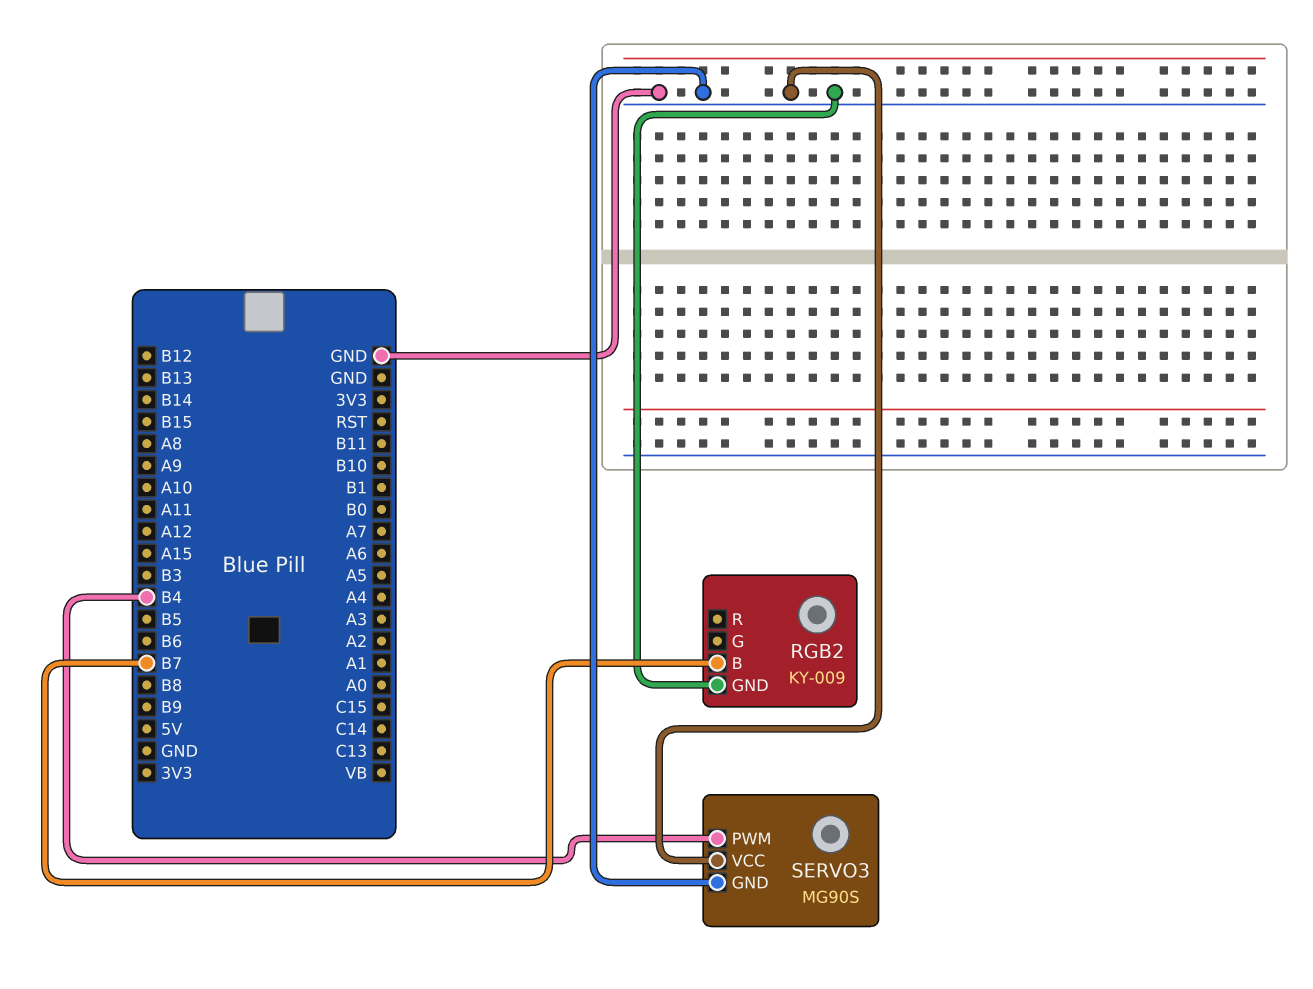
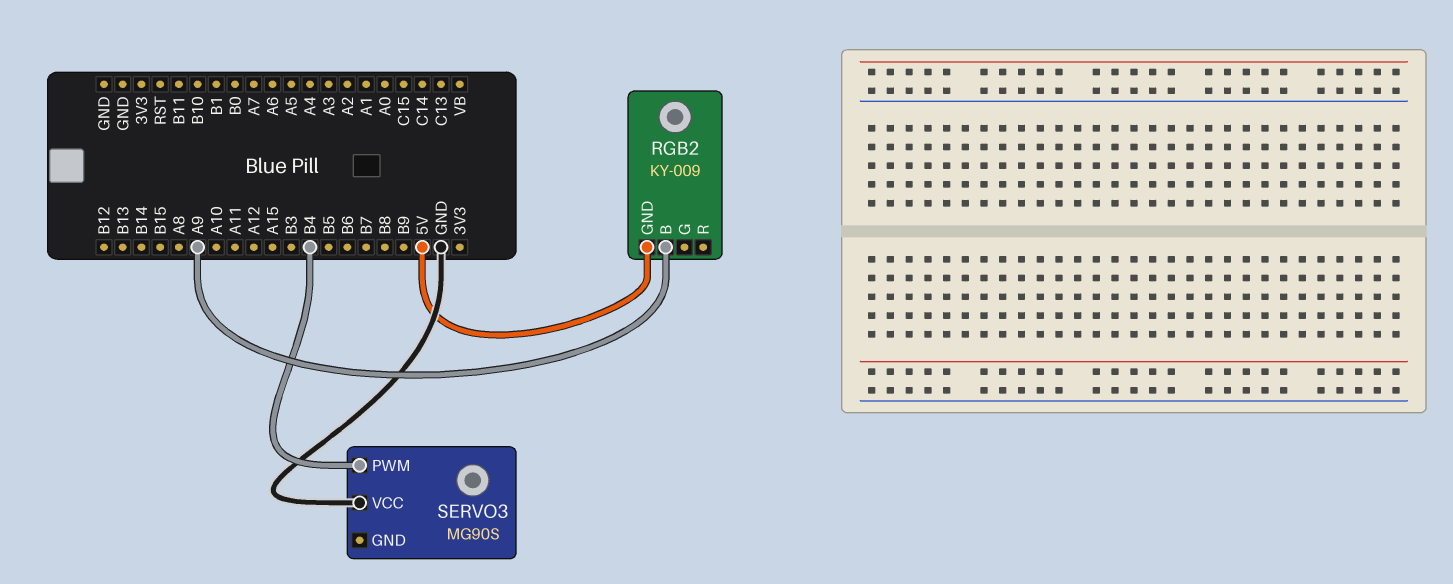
RGB2 pin B: B7 -> A9
RGB2 pin GND: GND -> 5V
SERVO3 pin GND: GND -> none

